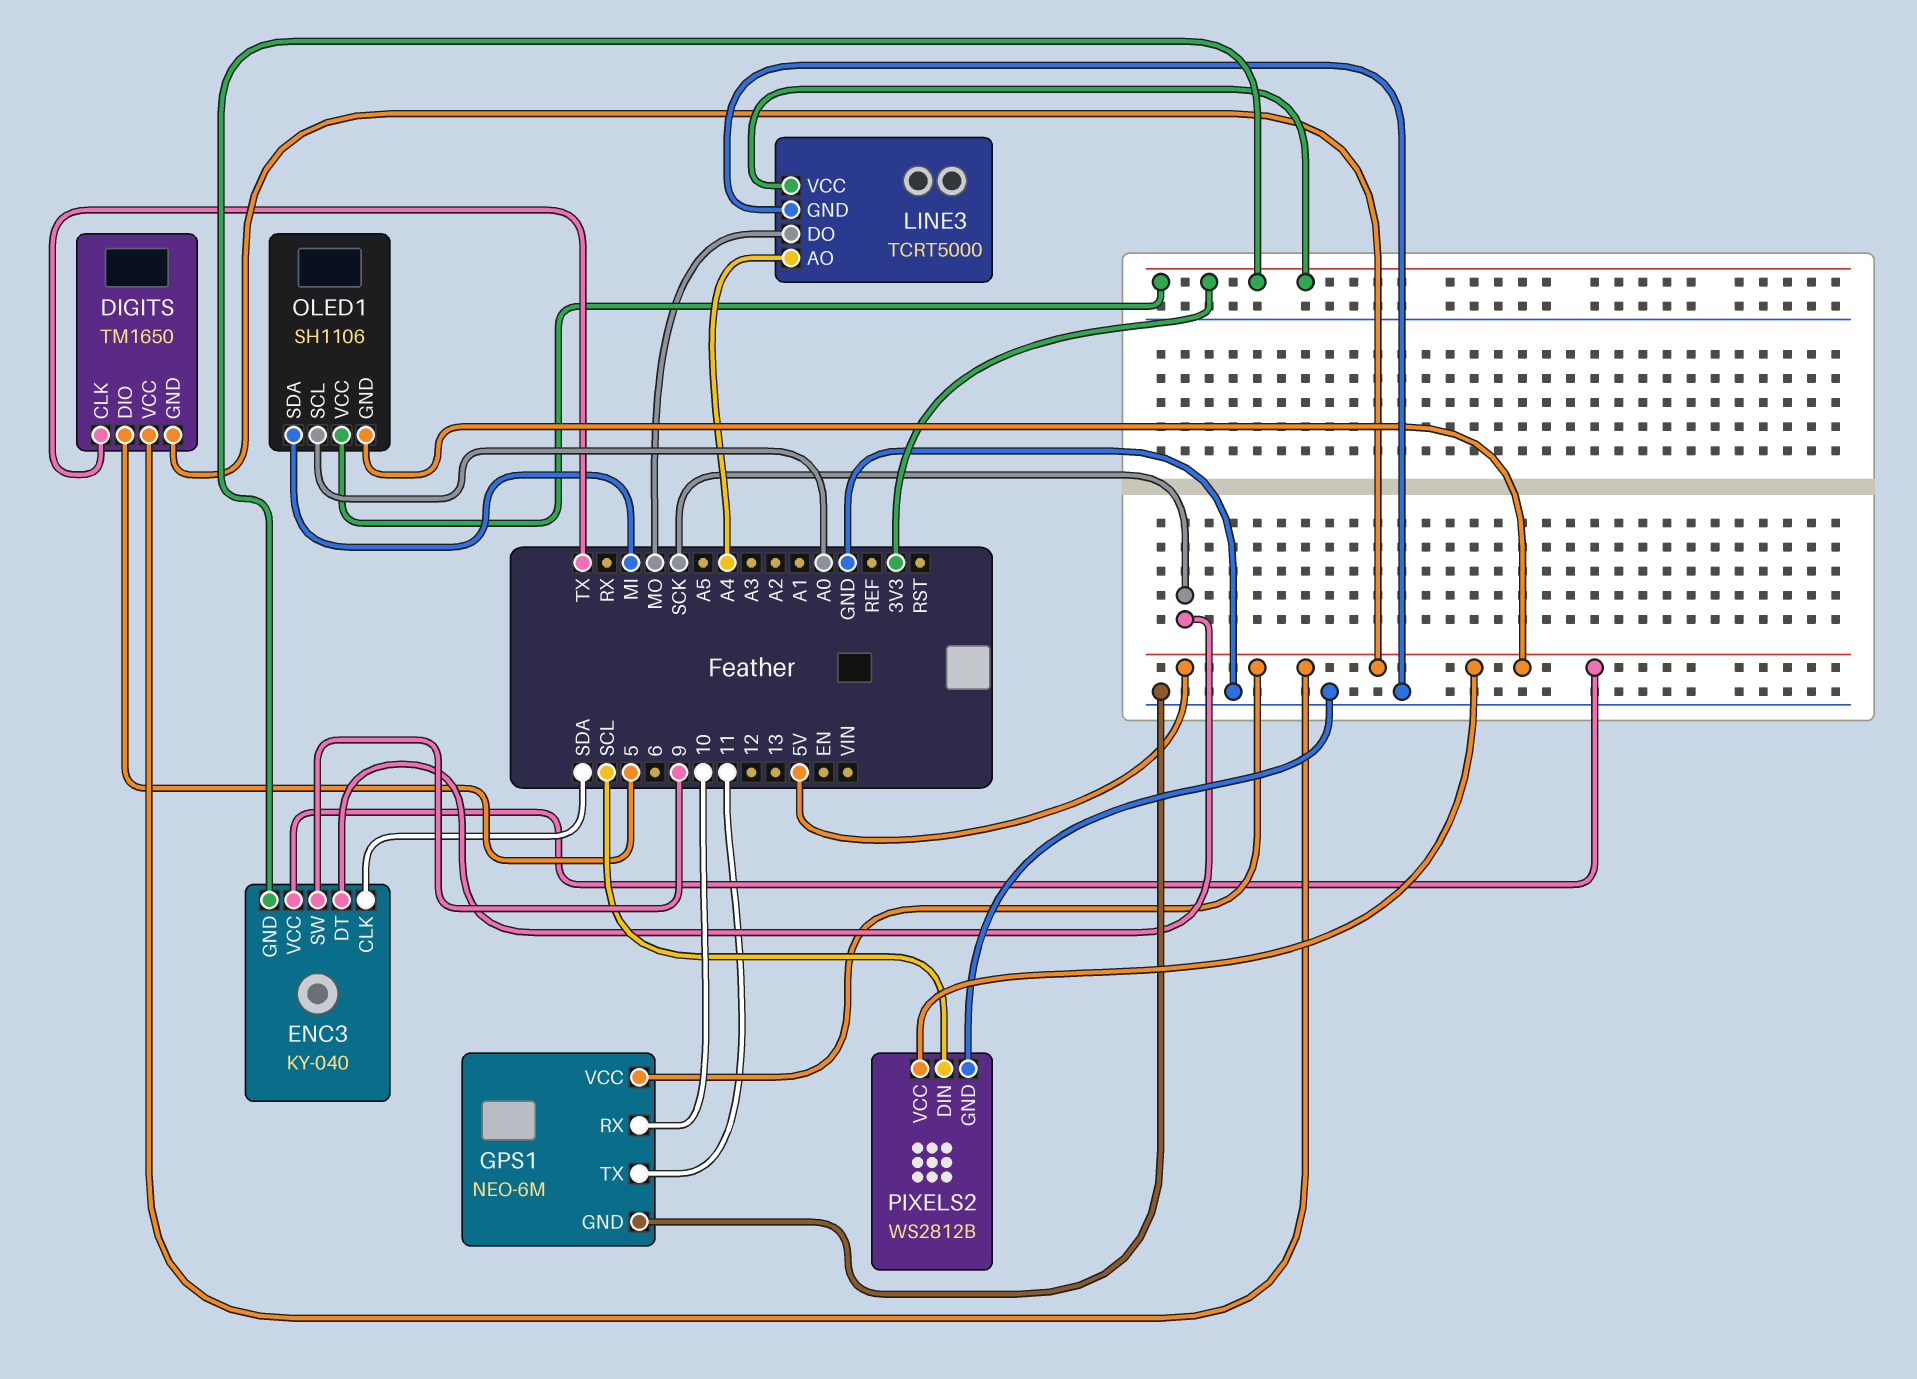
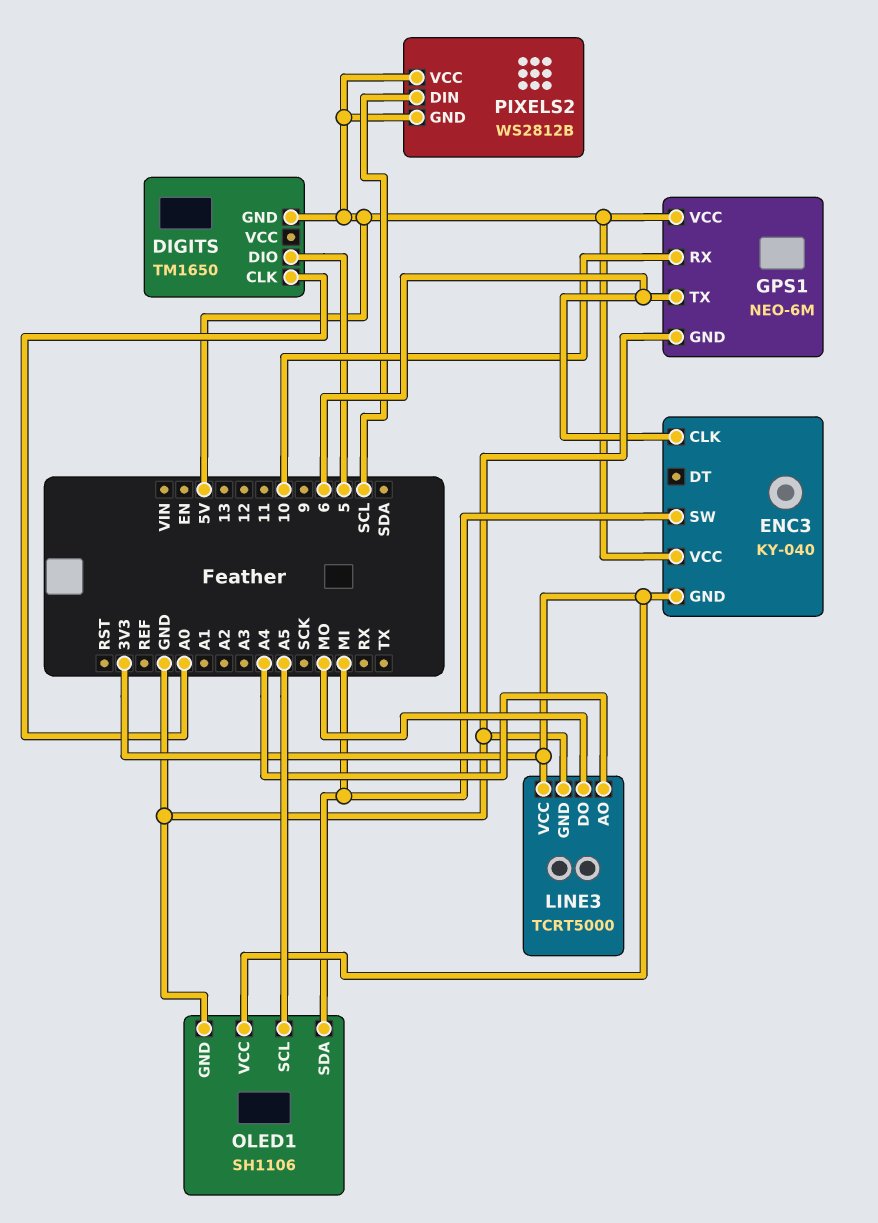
DIGITS pin CLK: TX -> A0
DIGITS pin VCC: 5V -> none
ENC3 pin CLK: SDA -> 6
ENC3 pin DT: SCK -> none
ENC3 pin SW: 9 -> MI
GPS1 pin TX: 11 -> 6
OLED1 pin GND: 5V -> GND
OLED1 pin SCL: A0 -> A5
PIXELS2 pin GND: GND -> 5V

